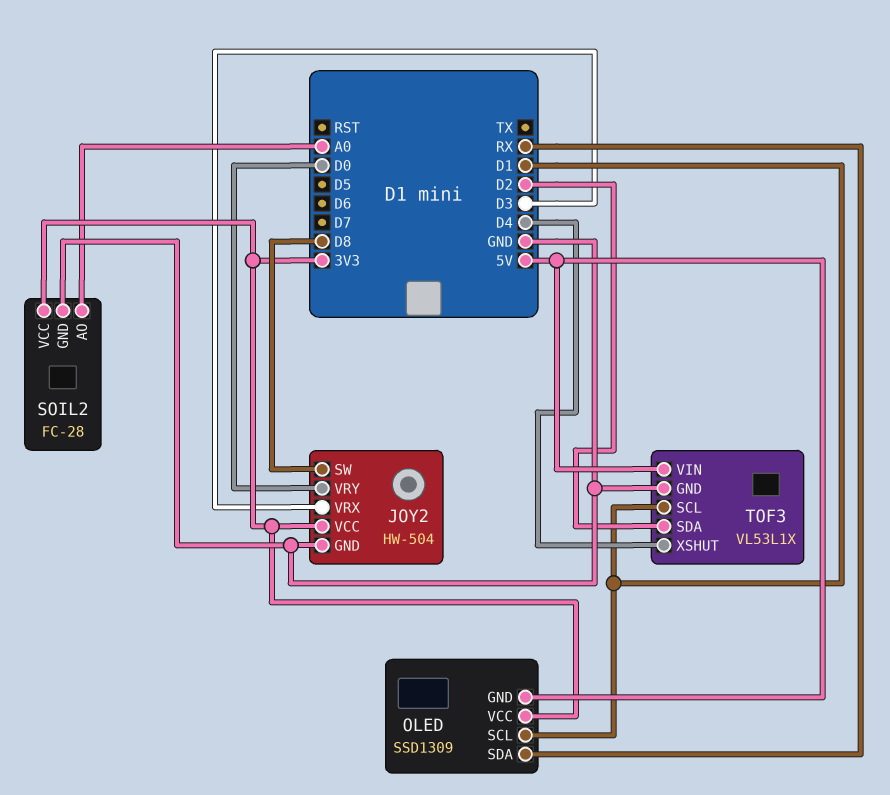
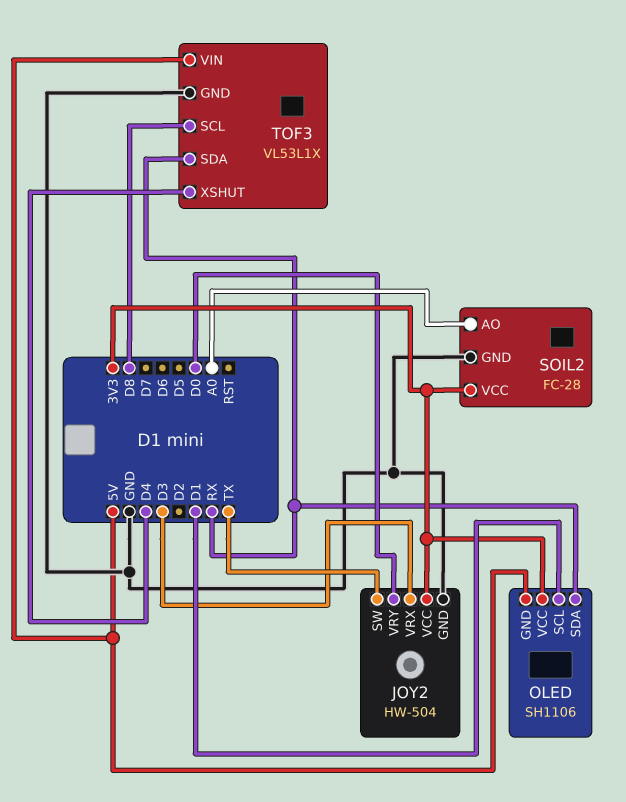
JOY2 pin SW: D8 -> TX
OLED: SSD1309 -> SH1106
TOF3 pin SCL: D1 -> D8
TOF3 pin SDA: D2 -> RX

